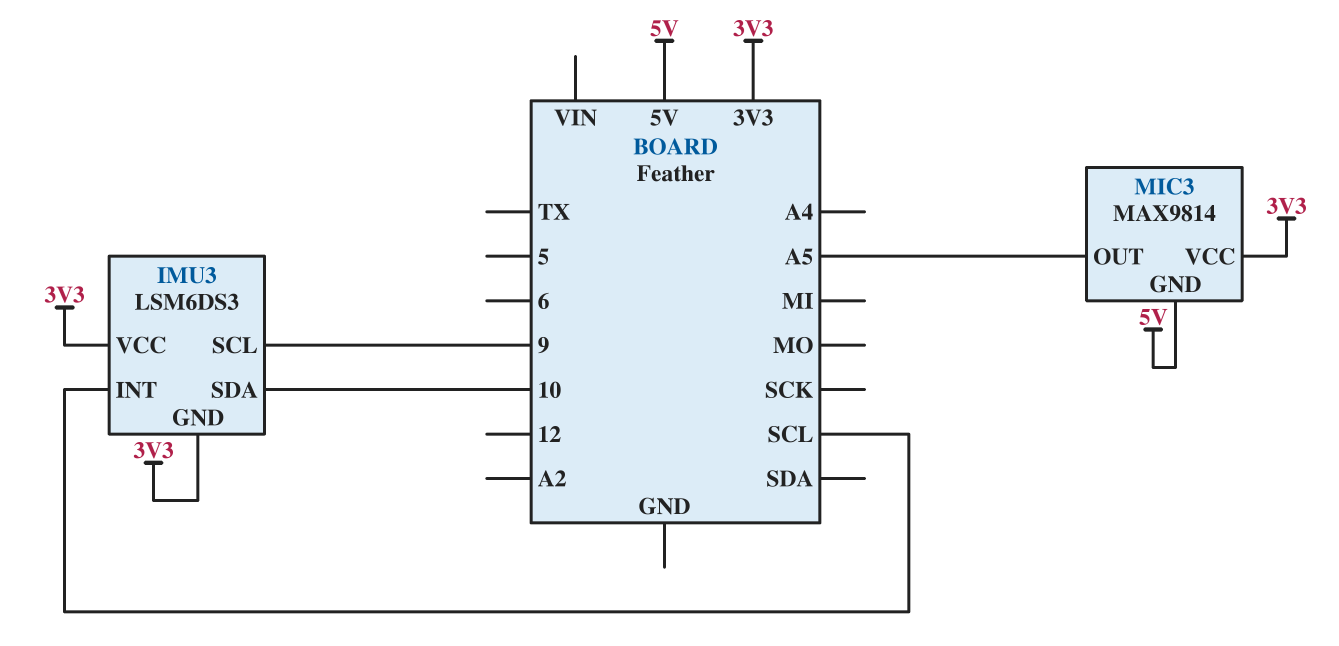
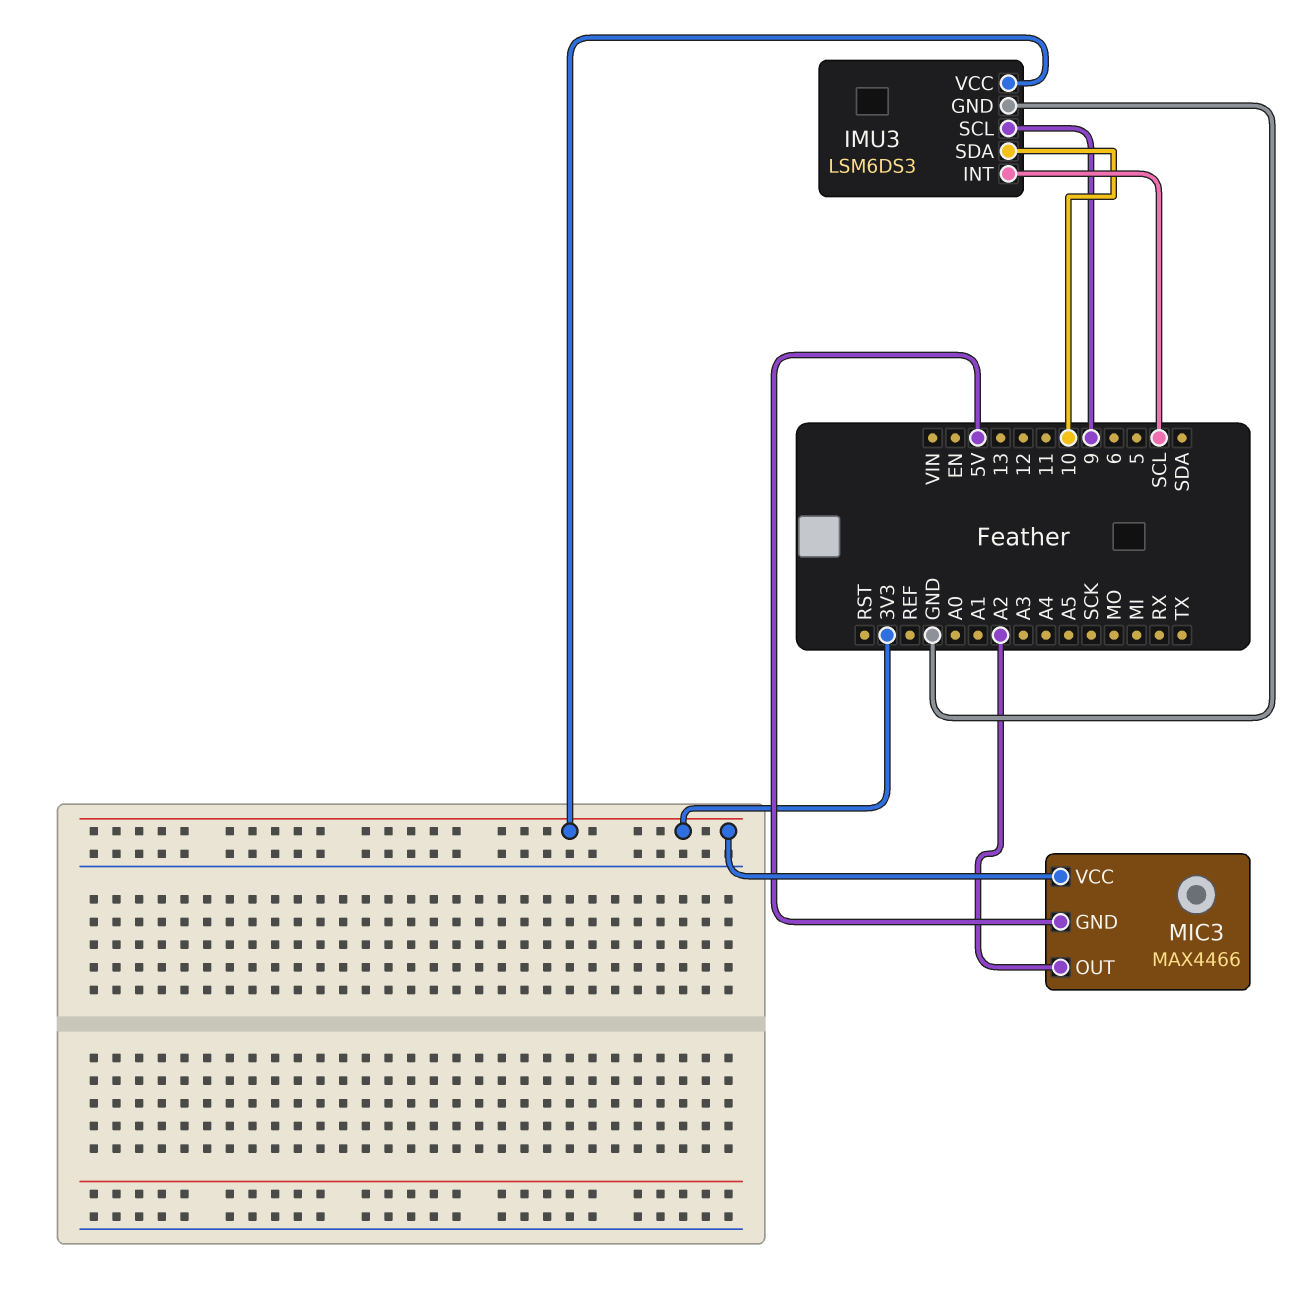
IMU3 pin GND: 3V3 -> GND
MIC3: MAX9814 -> MAX4466
MIC3 pin OUT: A5 -> A2

